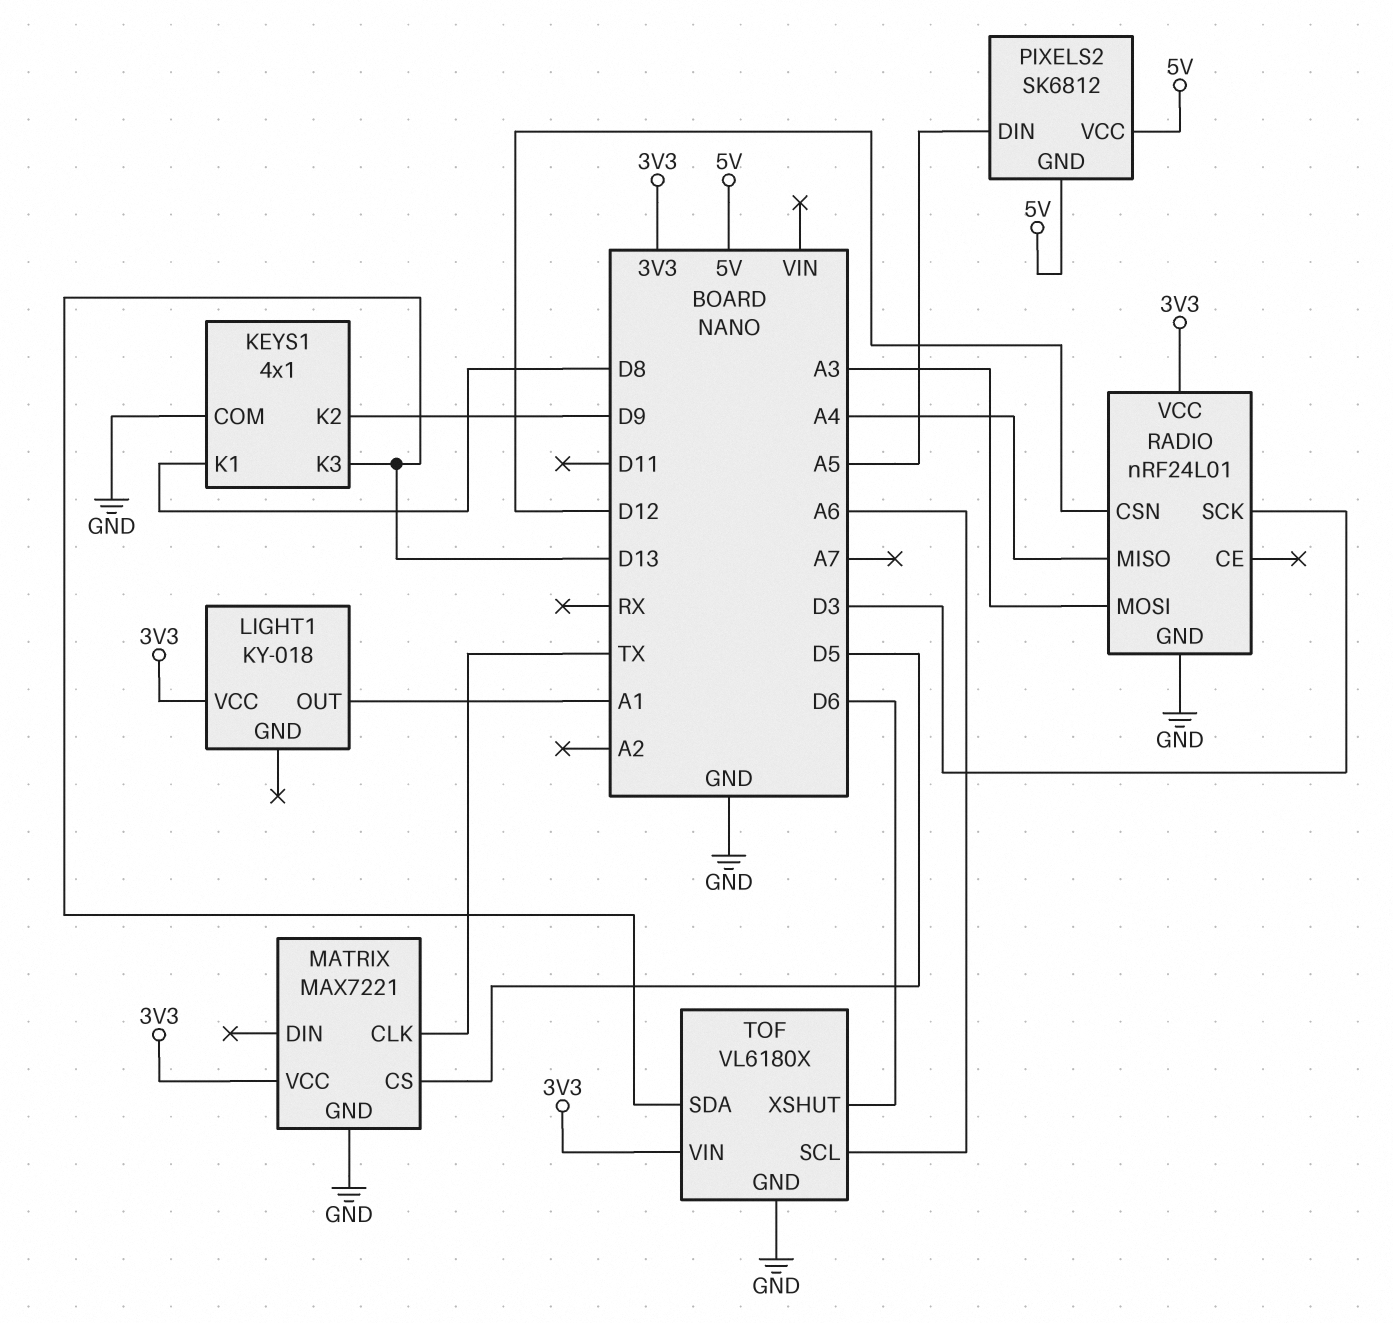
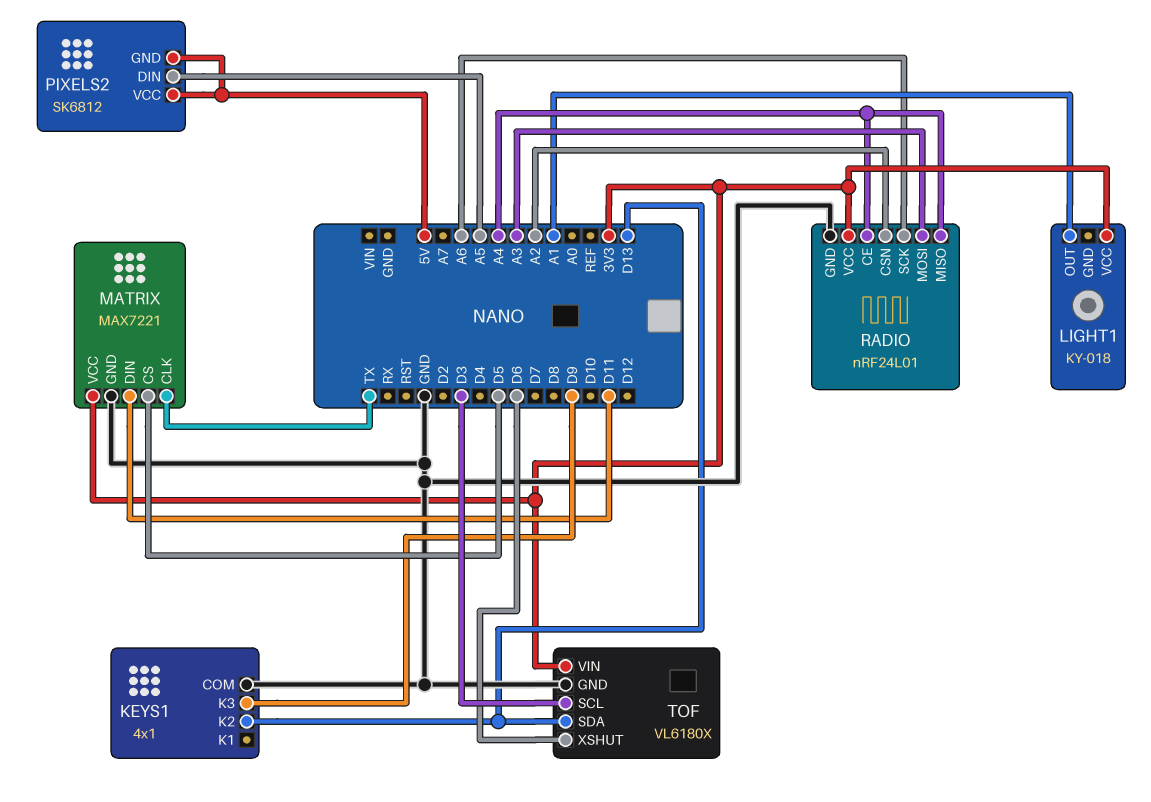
KEYS1 pin K1: D8 -> none
KEYS1 pin K2: D9 -> D13
KEYS1 pin K3: D13 -> D9
MATRIX pin DIN: none -> D11
RADIO pin CE: none -> A4
RADIO pin CSN: D12 -> A2
RADIO pin SCK: D3 -> A6
TOF pin SCL: A6 -> D3

